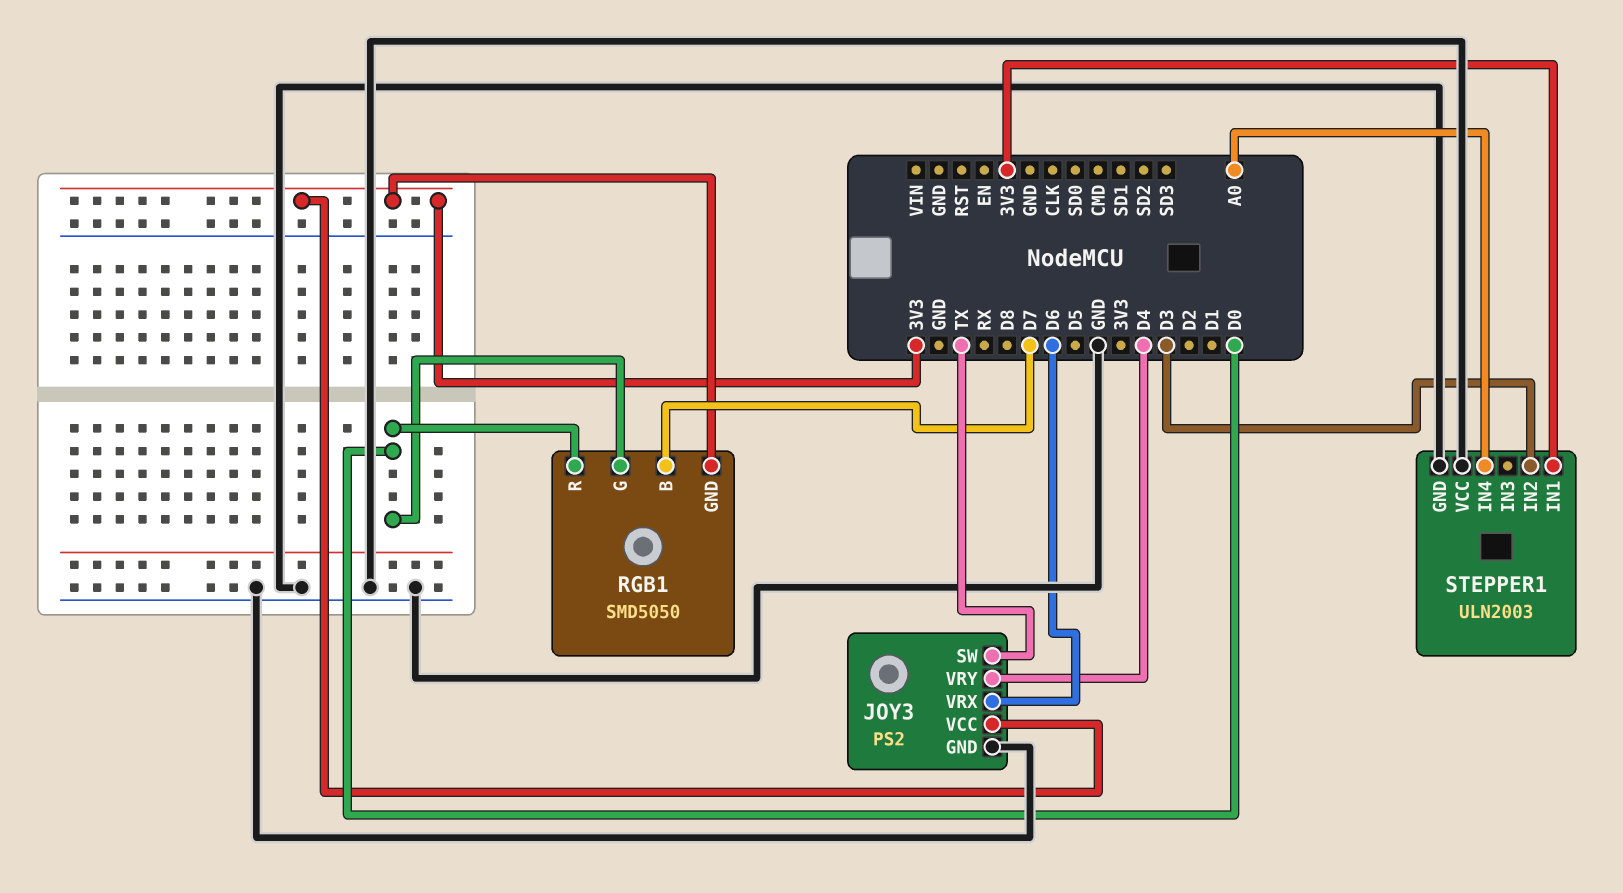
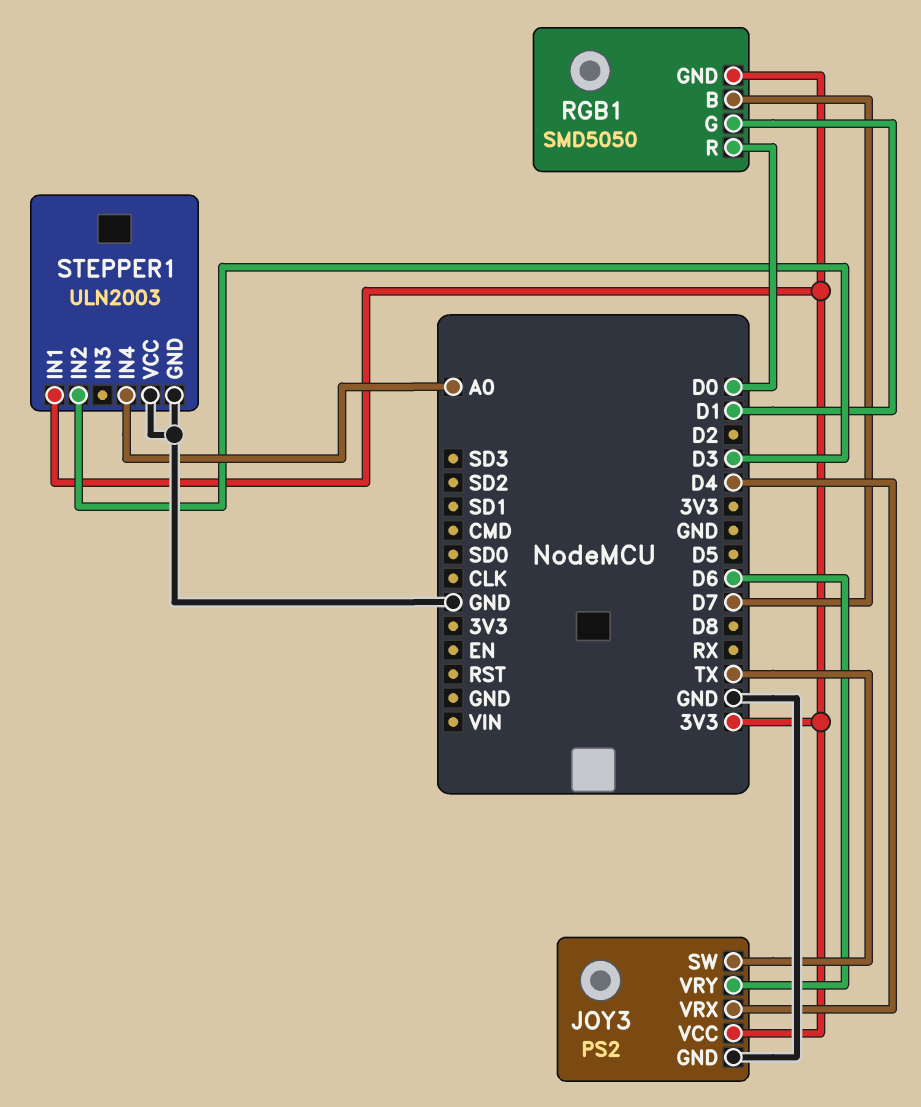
JOY3 pin VRX: D6 -> D4
JOY3 pin VRY: D4 -> D6
RGB1 pin G: D0 -> D1

